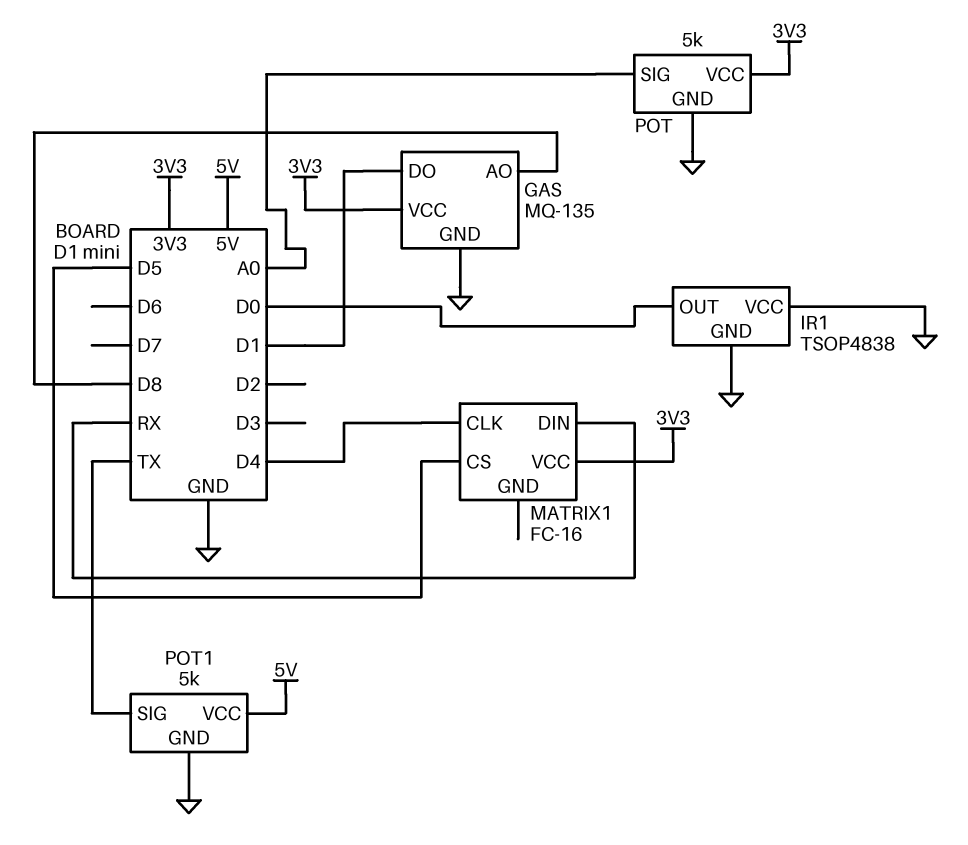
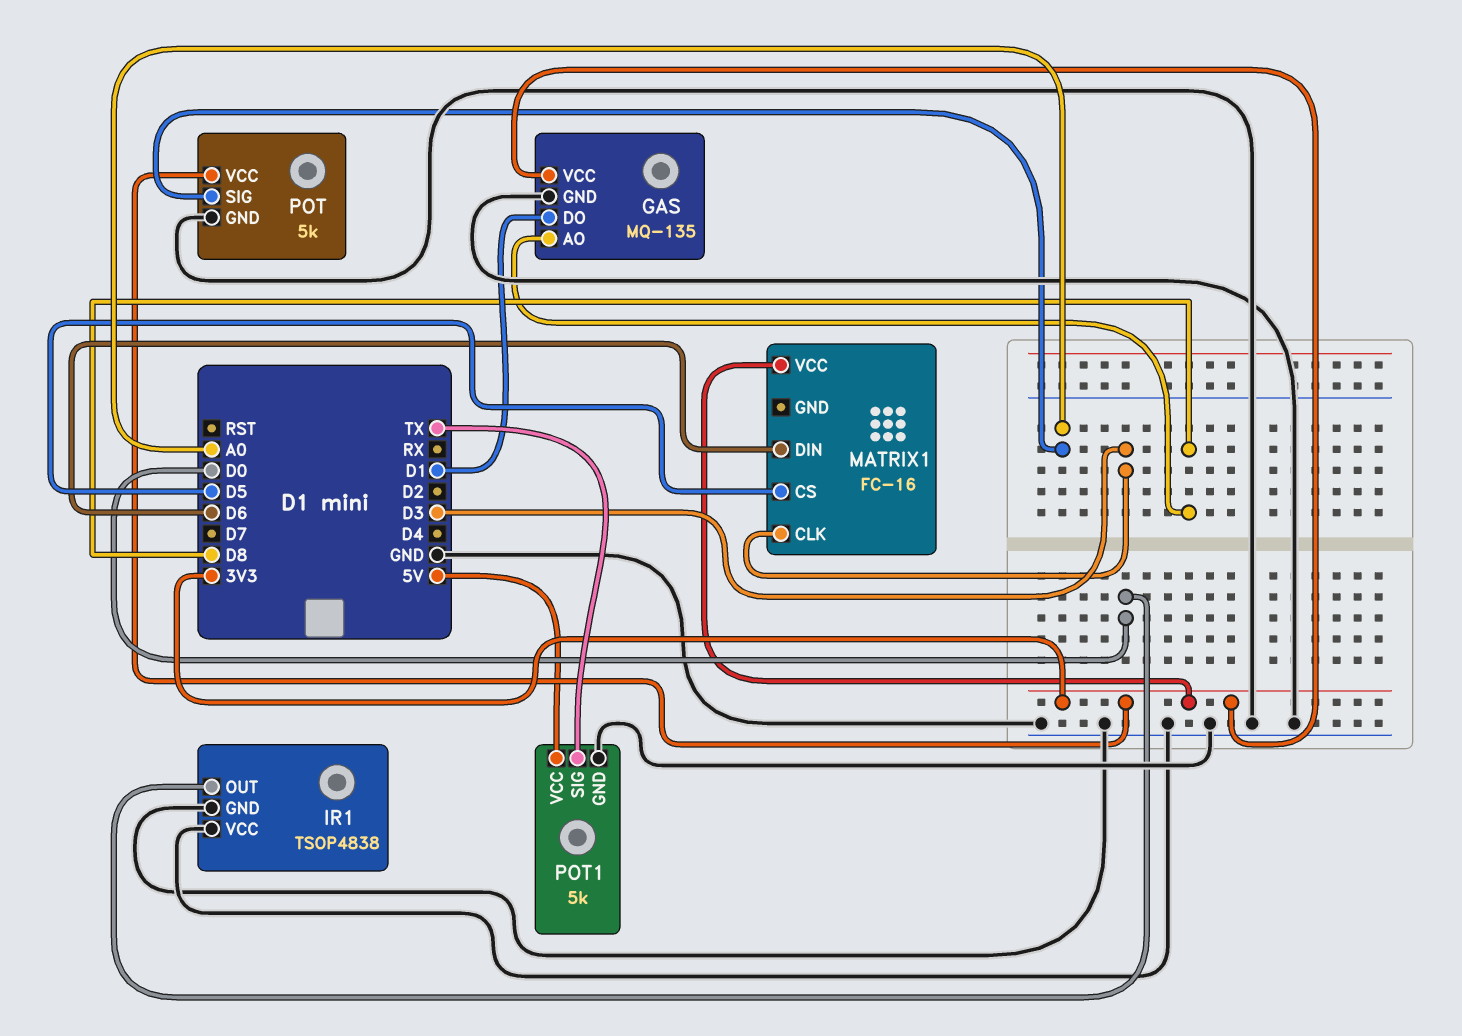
MATRIX1 pin CLK: D4 -> D3
MATRIX1 pin DIN: RX -> D6

